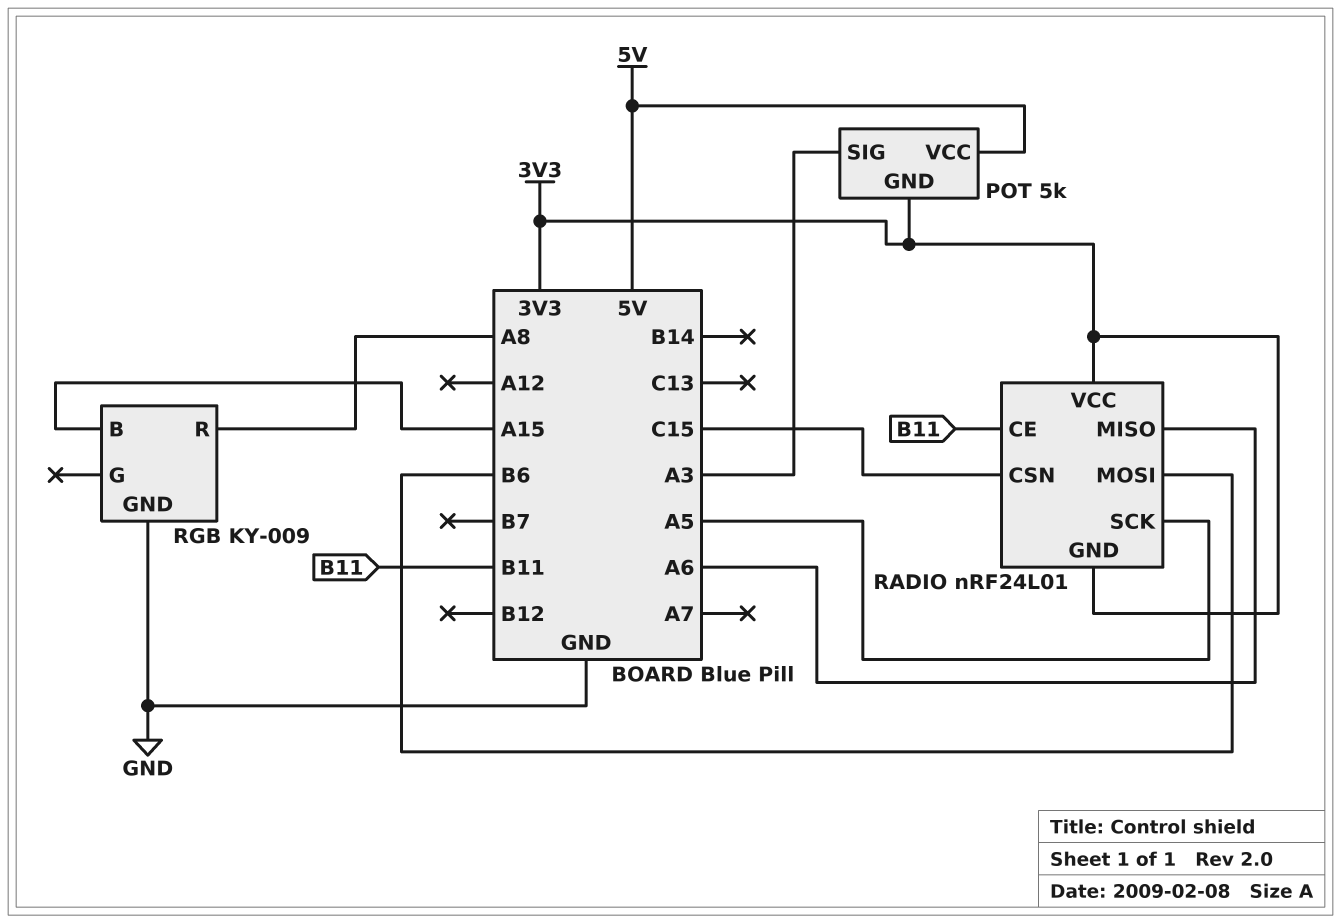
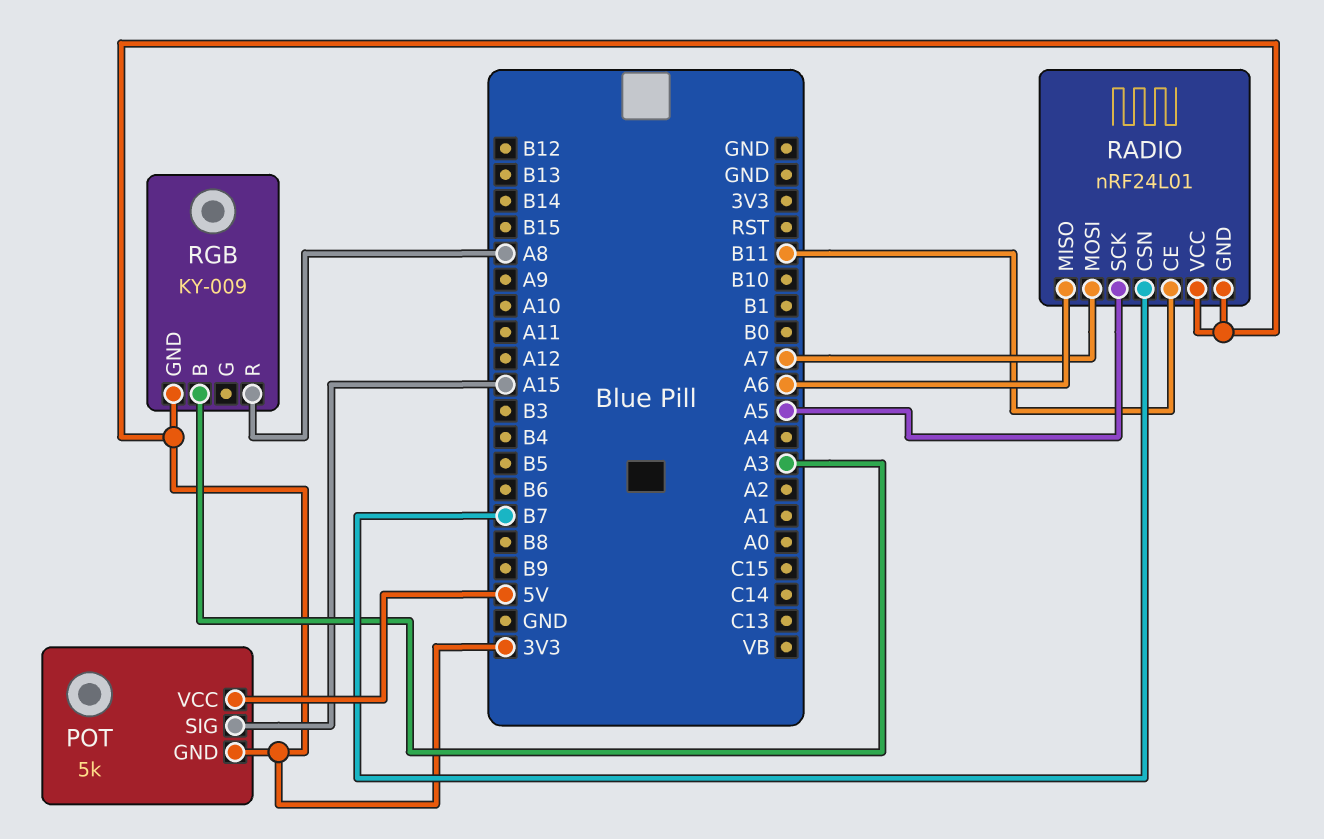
POT pin SIG: A3 -> A15
RADIO pin CSN: C15 -> B7
RADIO pin MOSI: B6 -> A7
RGB pin B: A15 -> A3
RGB pin GND: GND -> 3V3

